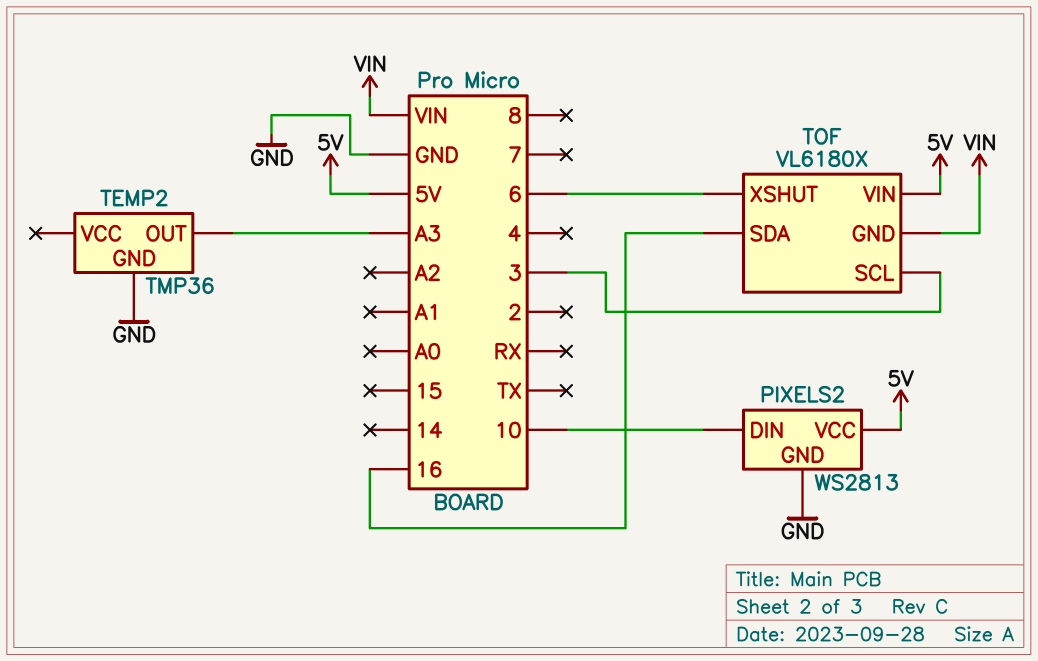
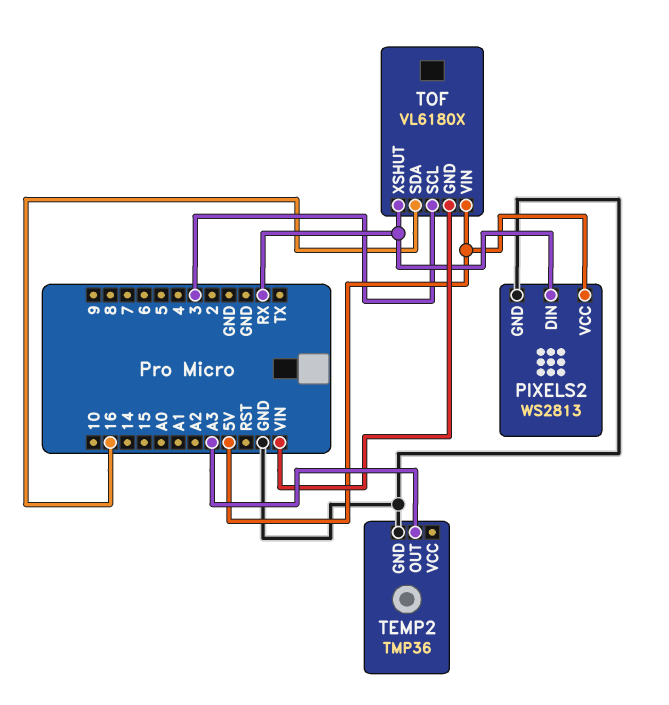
PIXELS2 pin DIN: 10 -> RX
TOF pin XSHUT: 6 -> RX

